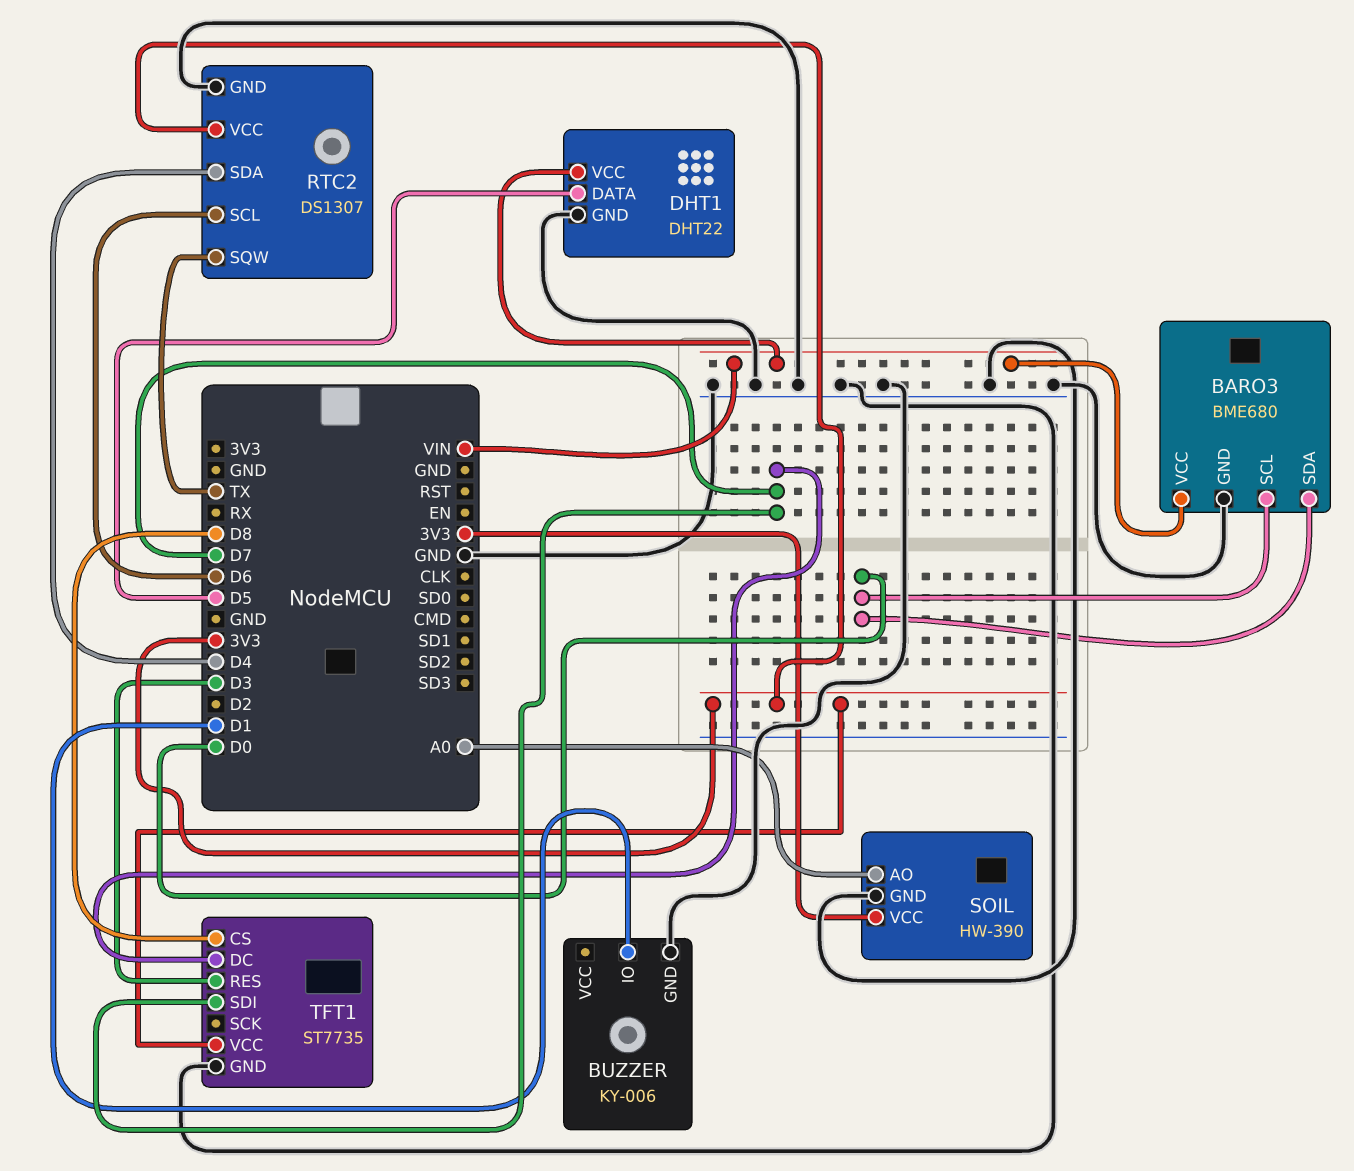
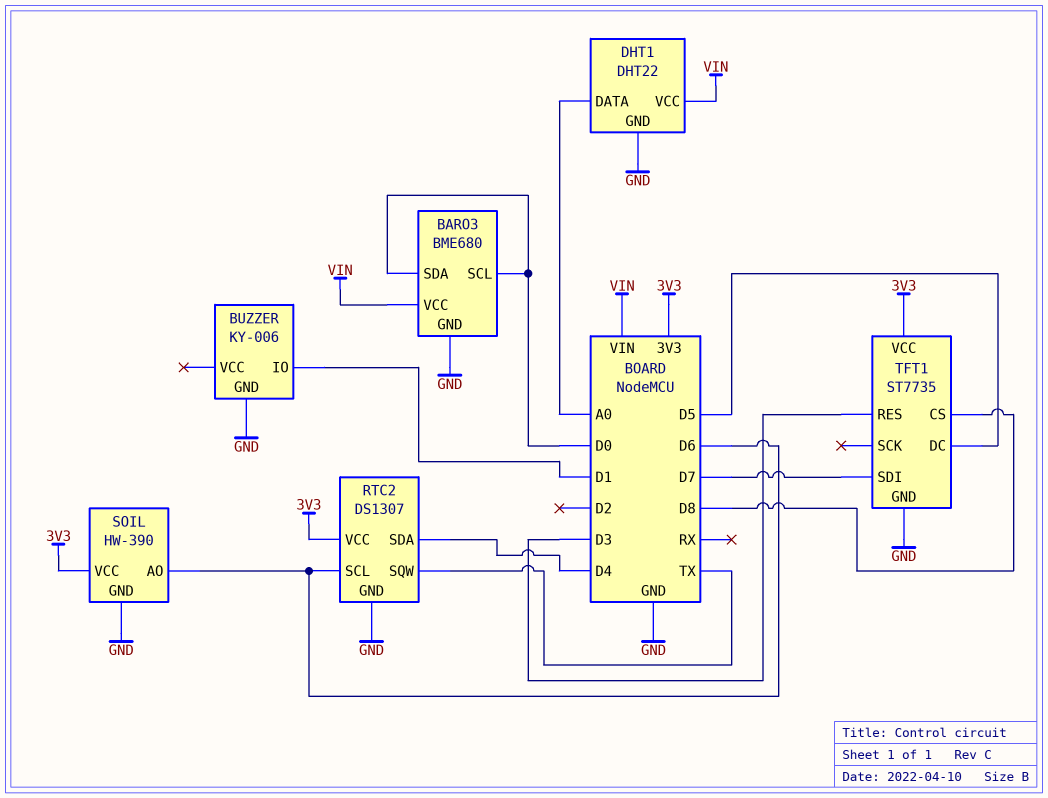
DHT1 pin DATA: D5 -> A0
SOIL pin AO: A0 -> D6
TFT1 pin DC: D7 -> D5

